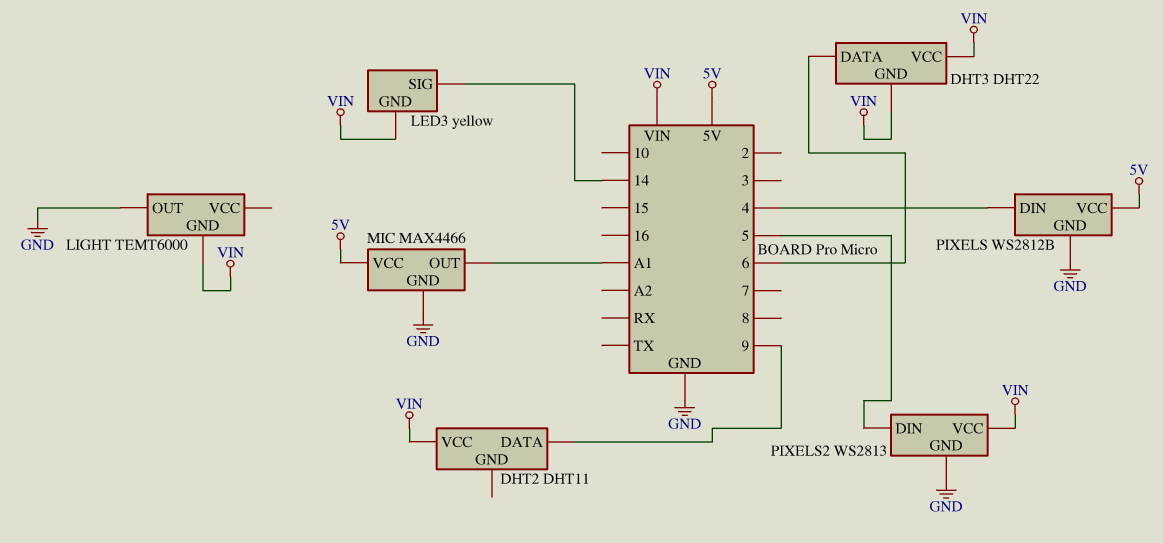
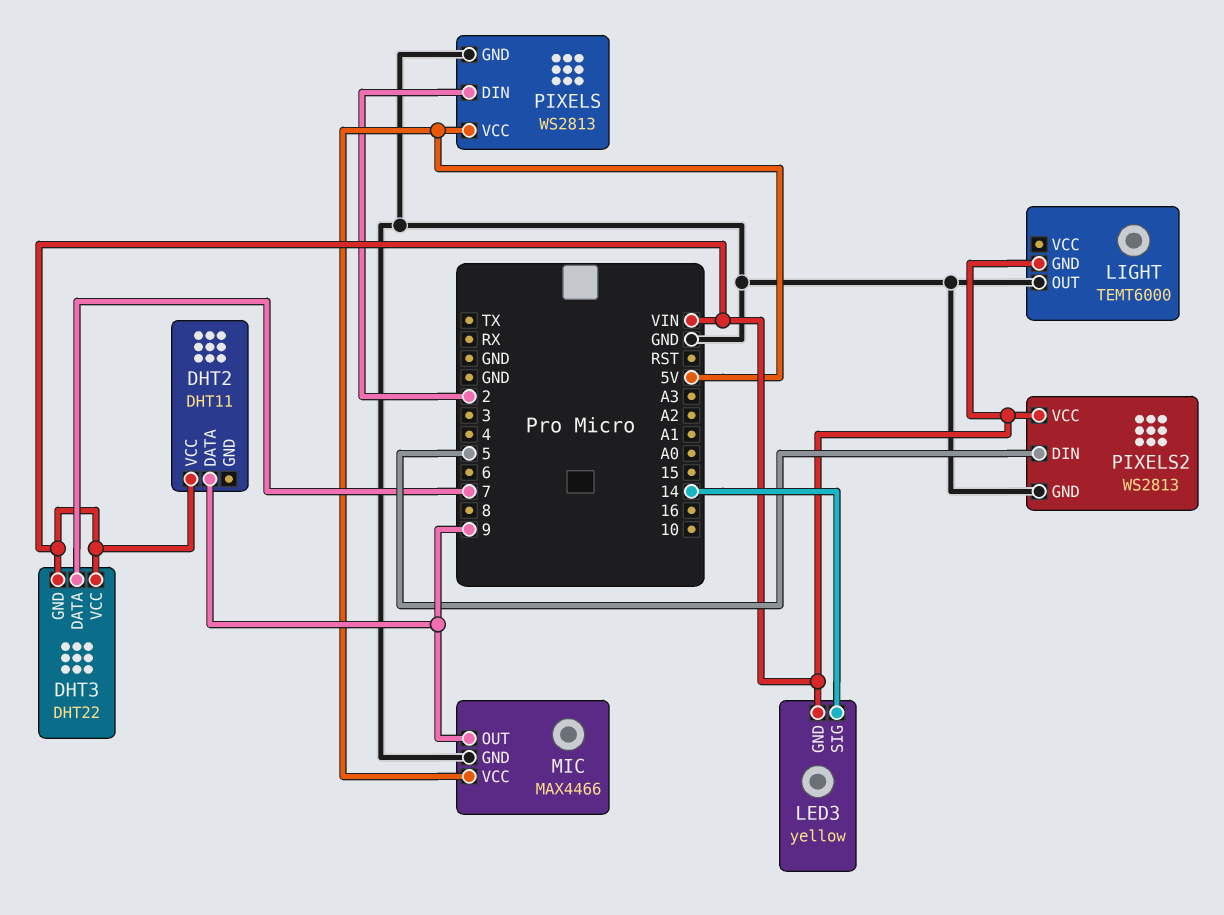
DHT3 pin DATA: 6 -> 7
MIC pin OUT: A1 -> 9
PIXELS: WS2812B -> WS2813
PIXELS pin DIN: 4 -> 2

